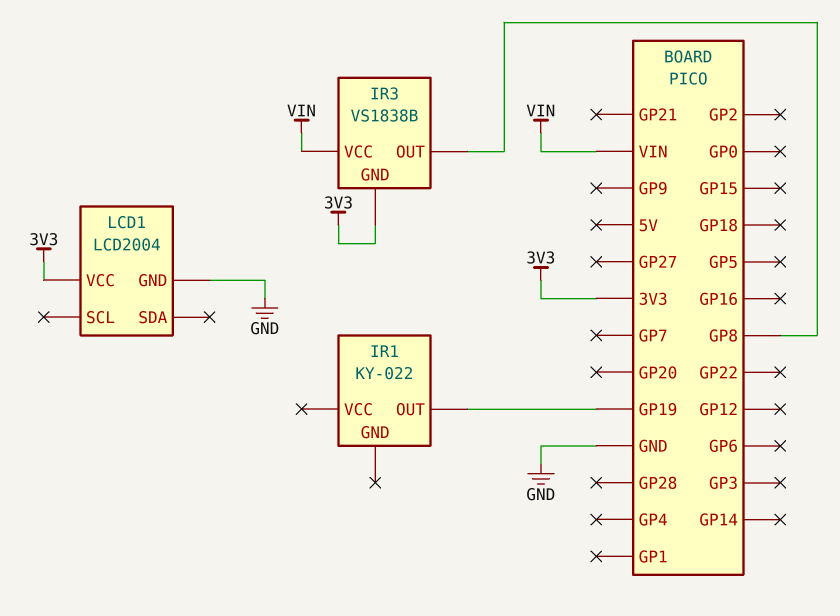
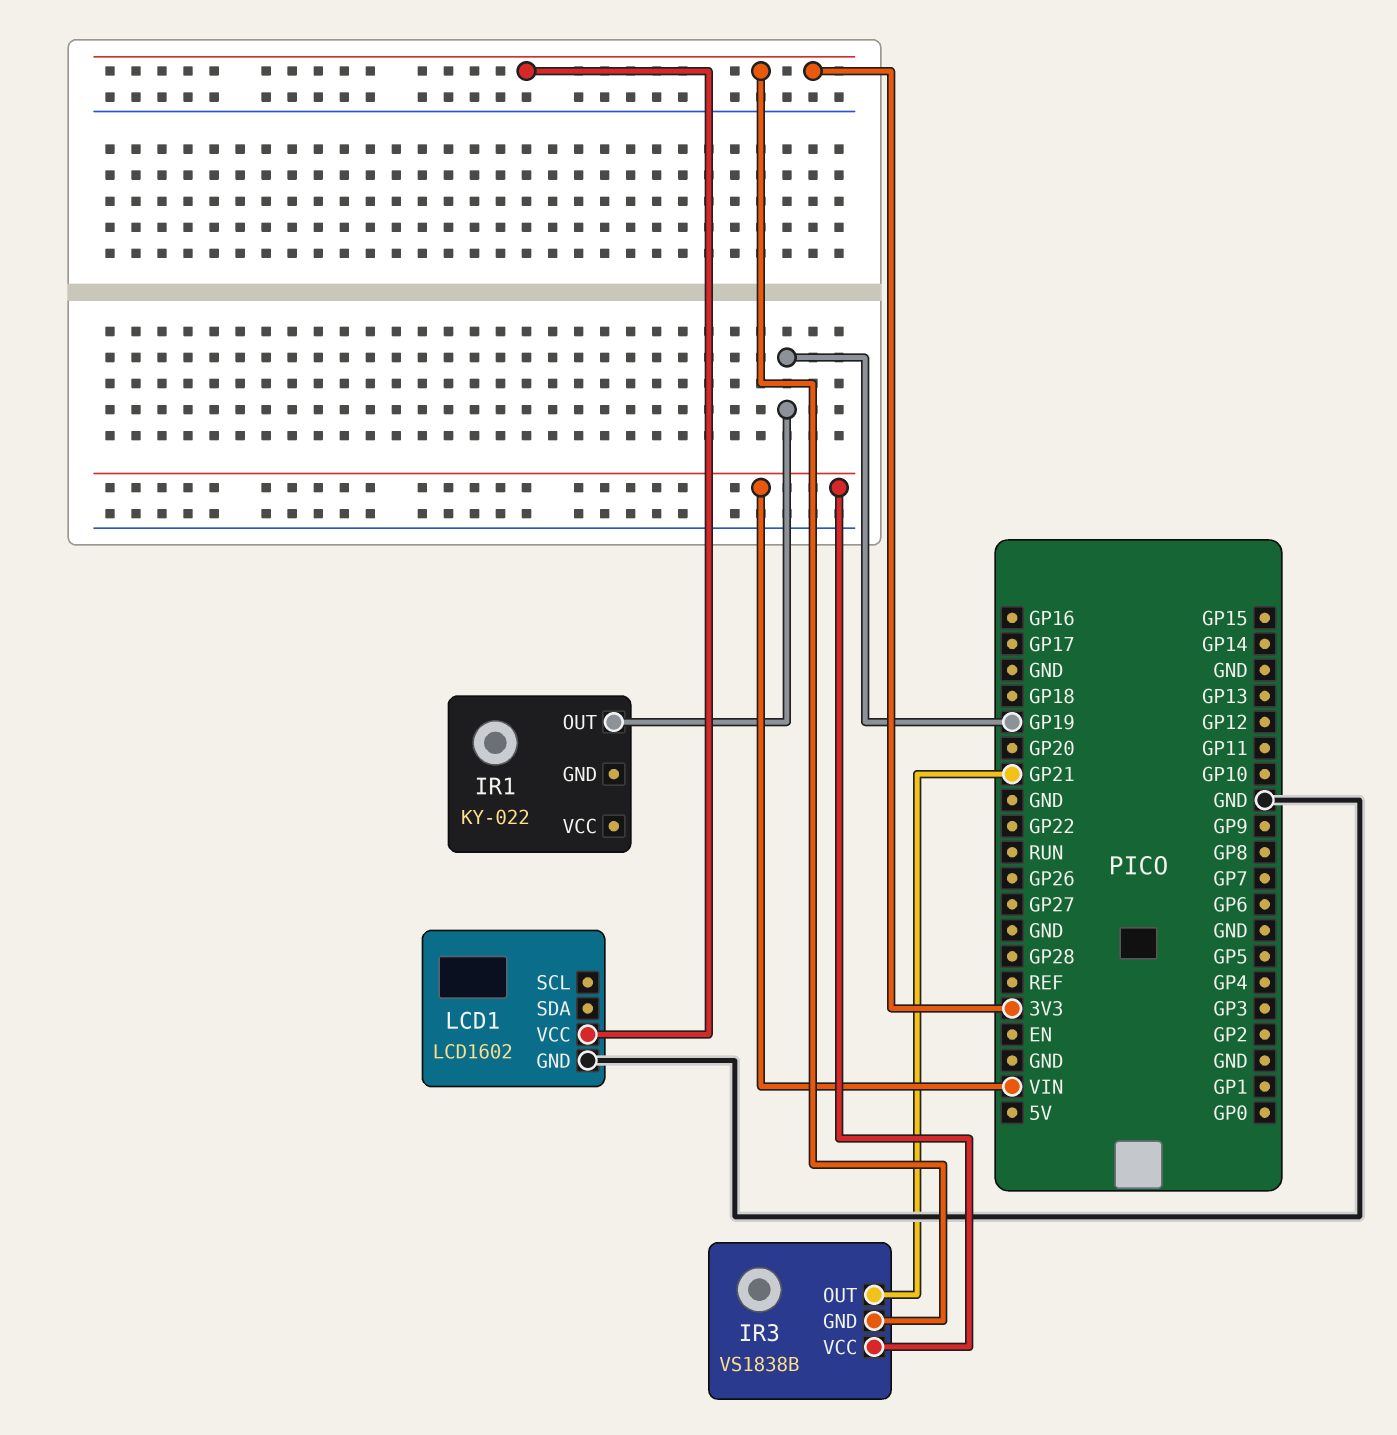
IR3 pin OUT: GP8 -> GP21
LCD1: LCD2004 -> LCD1602

